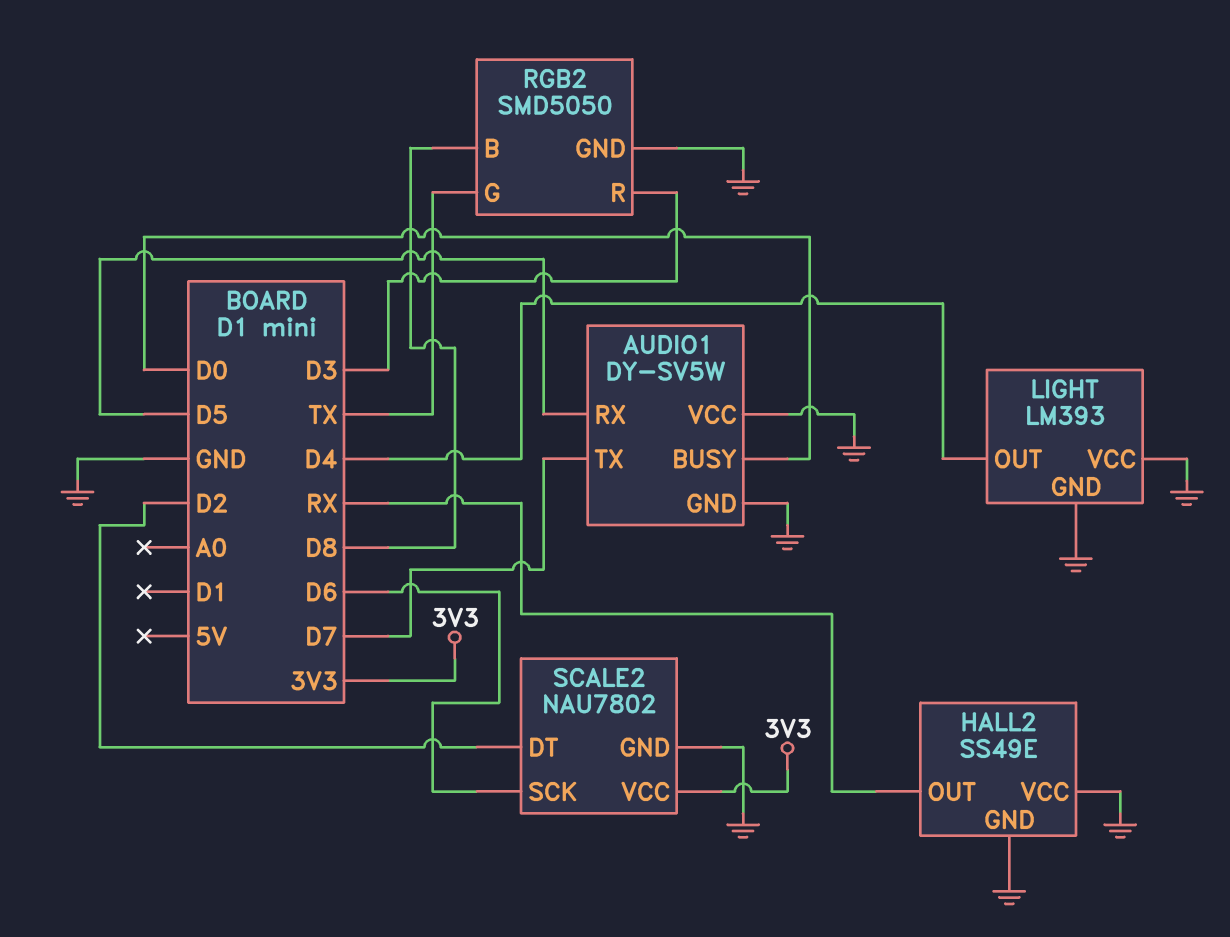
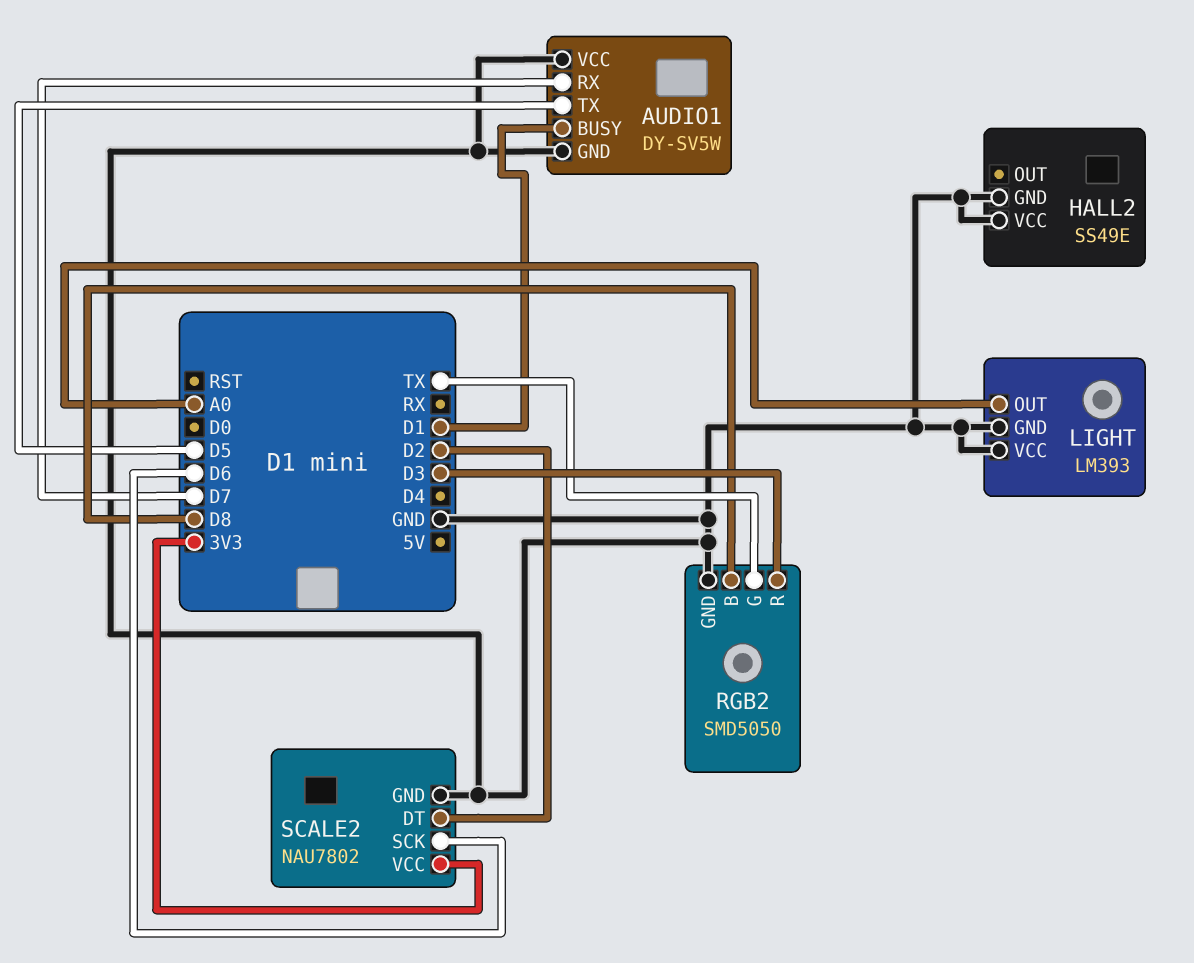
AUDIO1 pin BUSY: D0 -> D1
AUDIO1 pin RX: D5 -> D7
AUDIO1 pin TX: D7 -> D5
HALL2 pin OUT: RX -> none
LIGHT pin OUT: D4 -> A0

